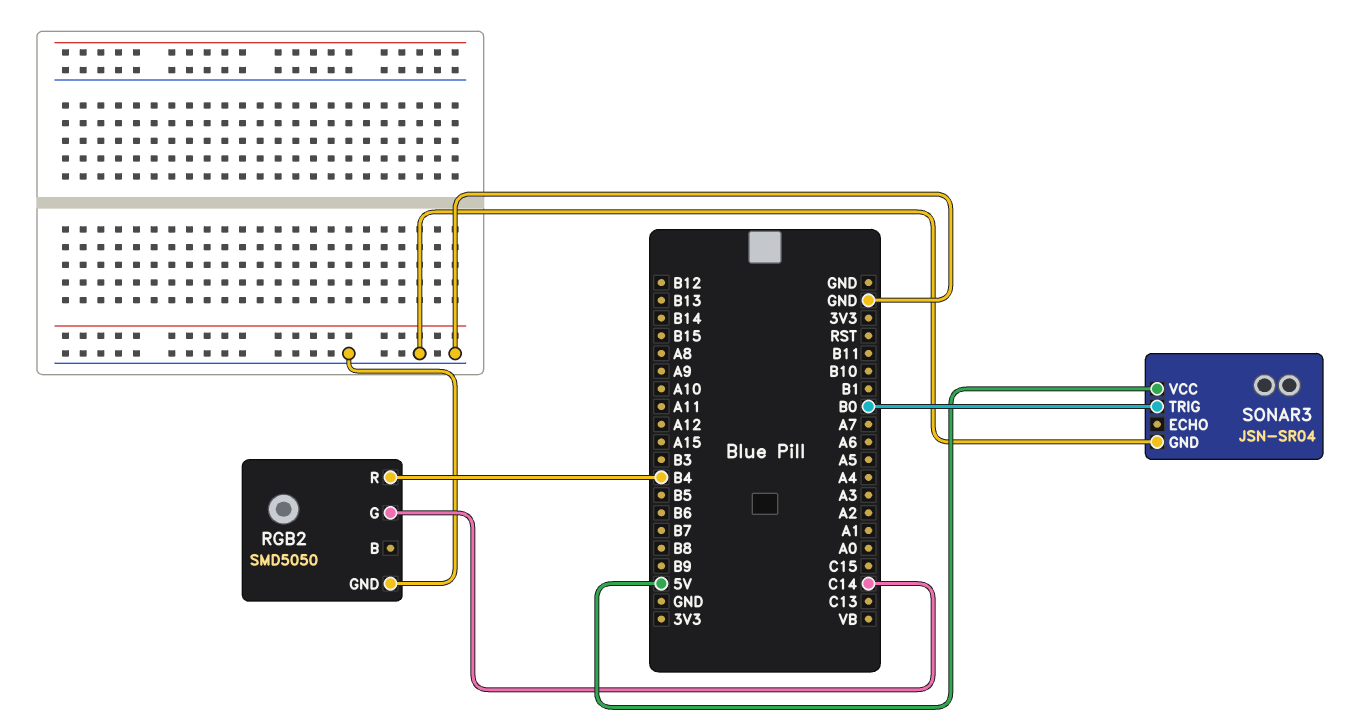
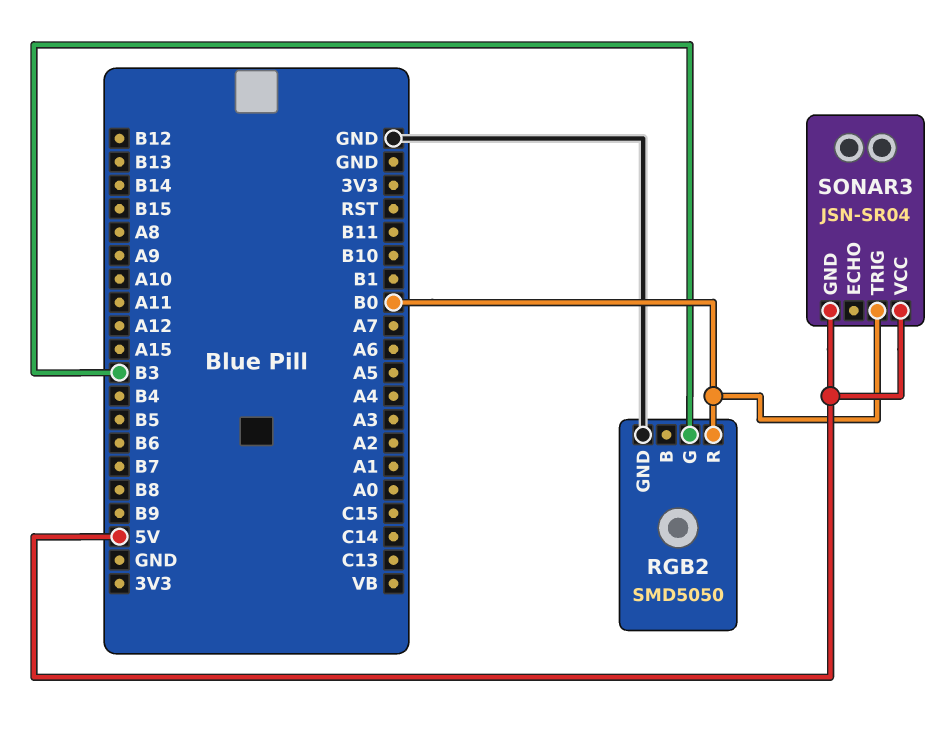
RGB2 pin G: C14 -> B3
RGB2 pin R: B4 -> B0
SONAR3 pin GND: GND -> 5V

